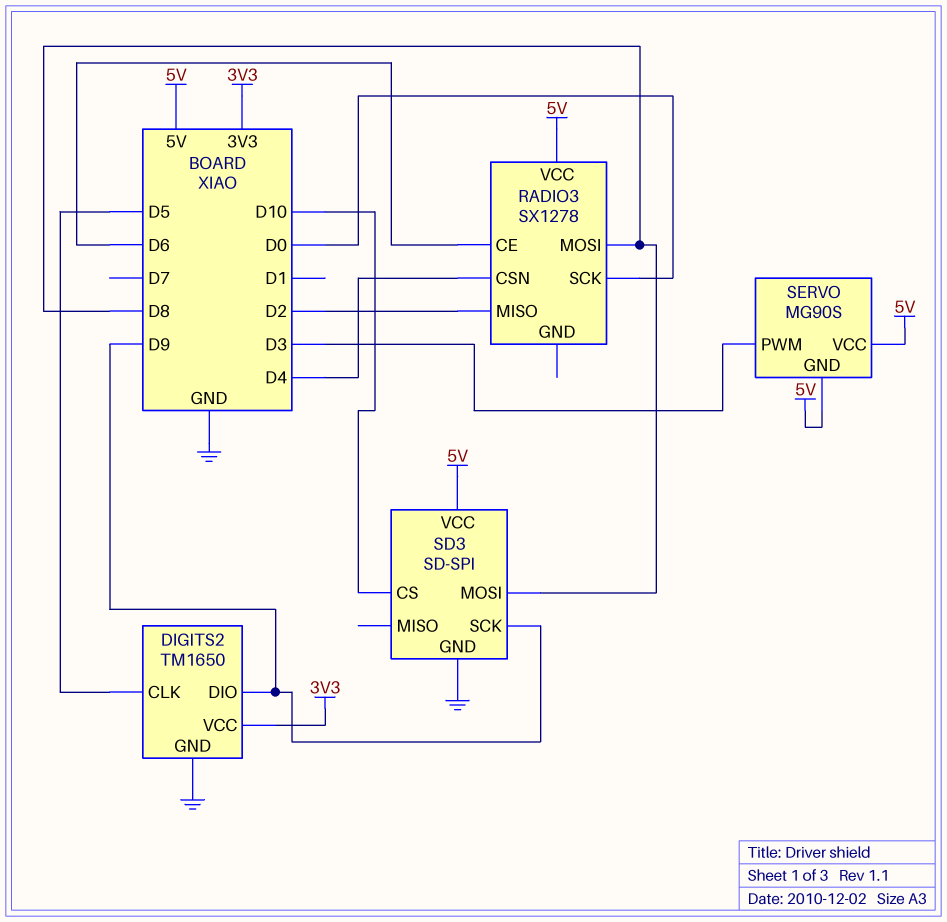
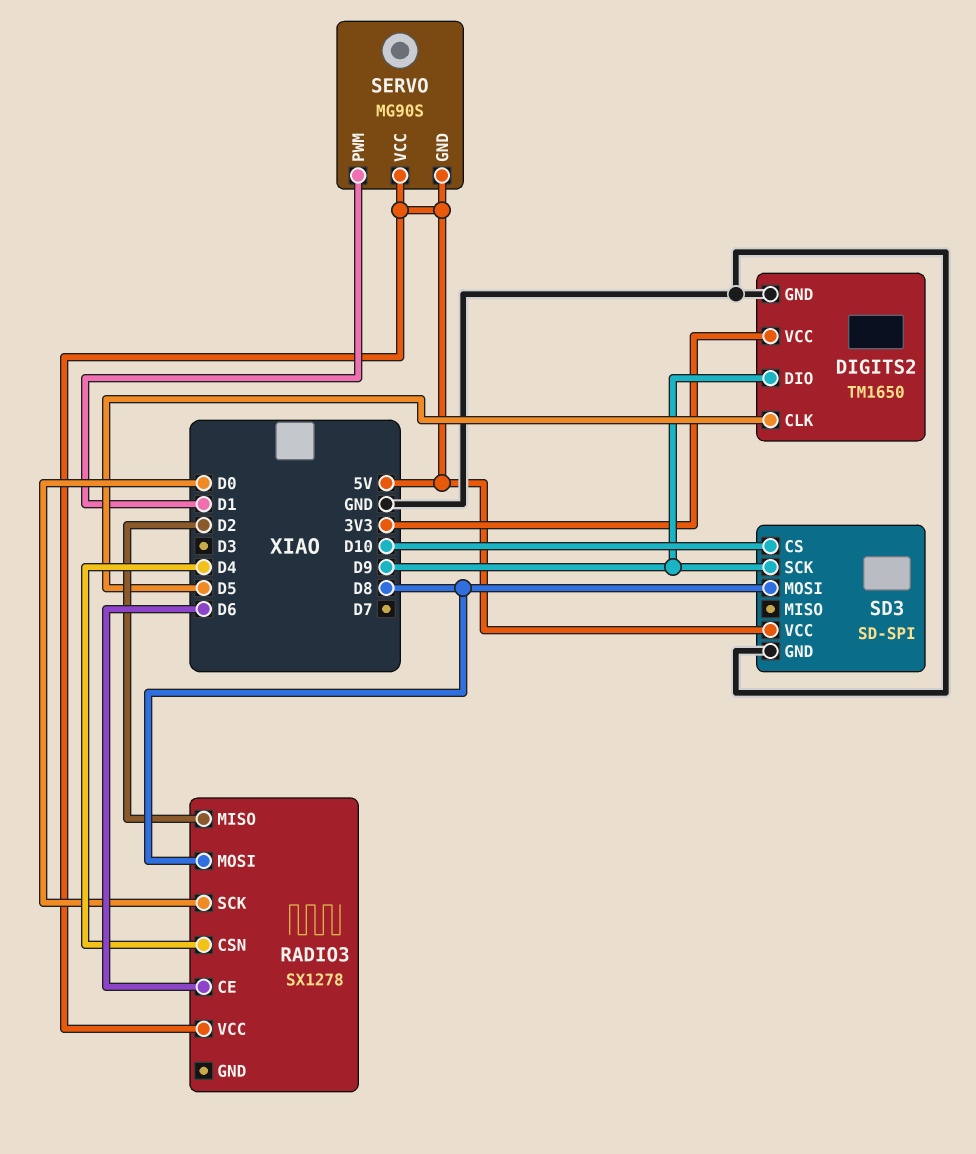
SERVO pin PWM: D3 -> D1

